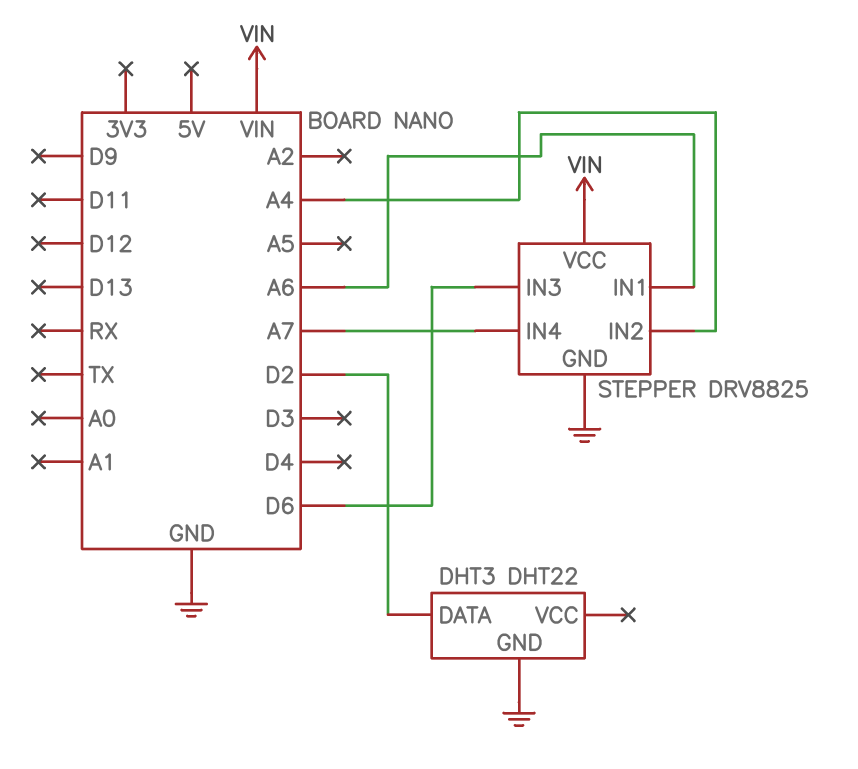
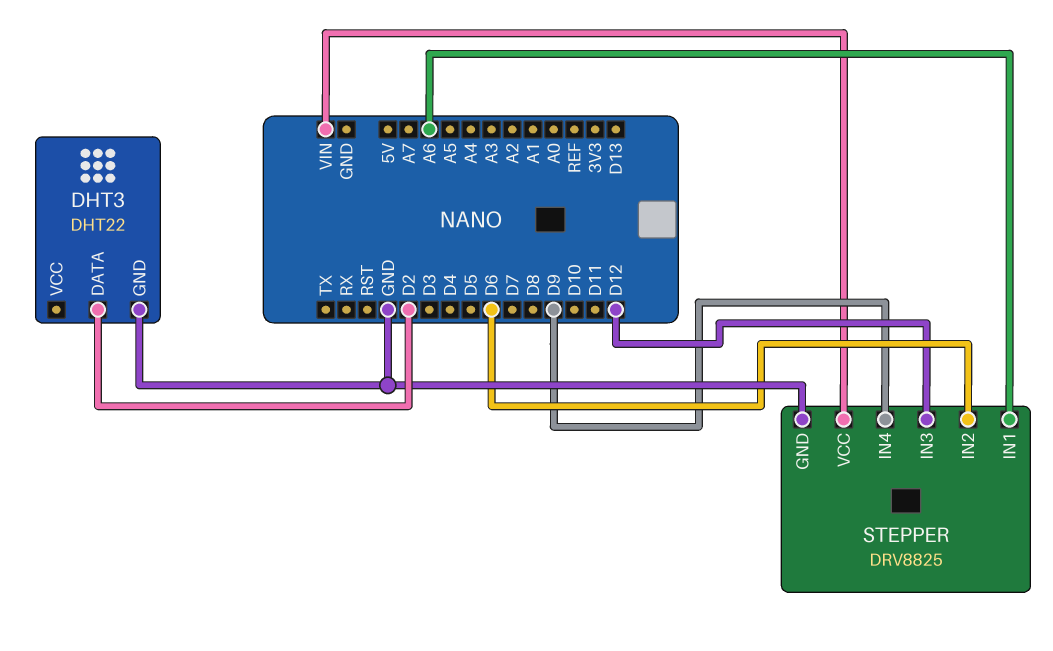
STEPPER pin IN2: A4 -> D6
STEPPER pin IN3: D6 -> D12
STEPPER pin IN4: A7 -> D9

